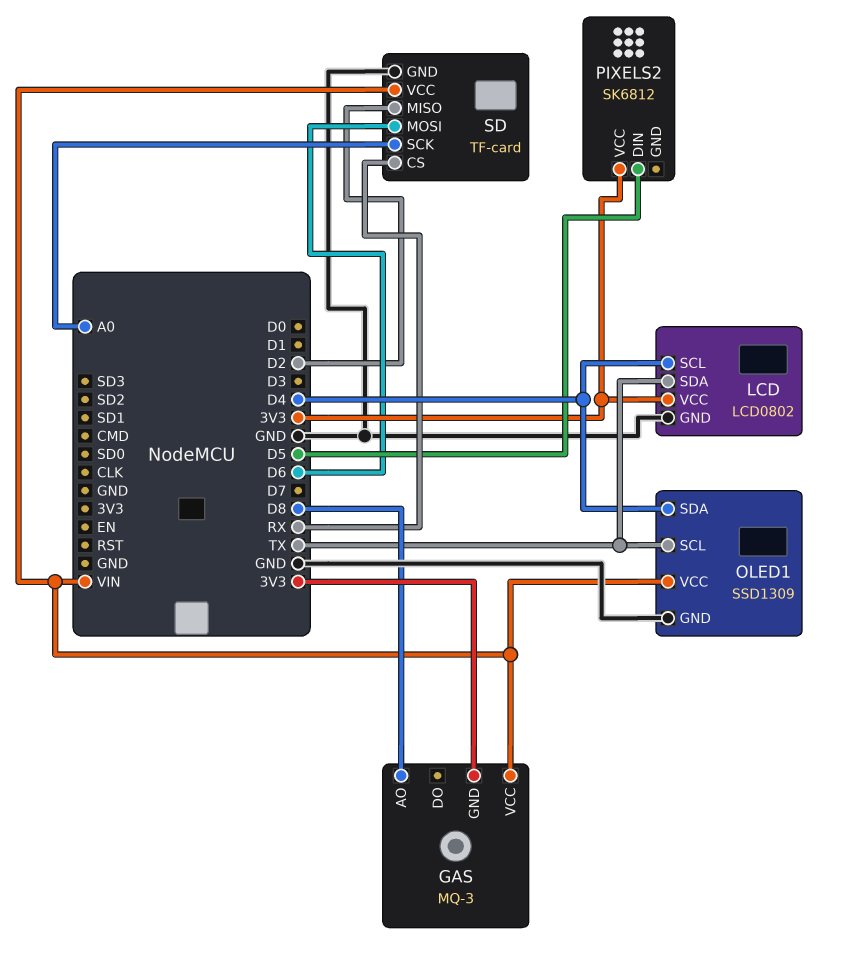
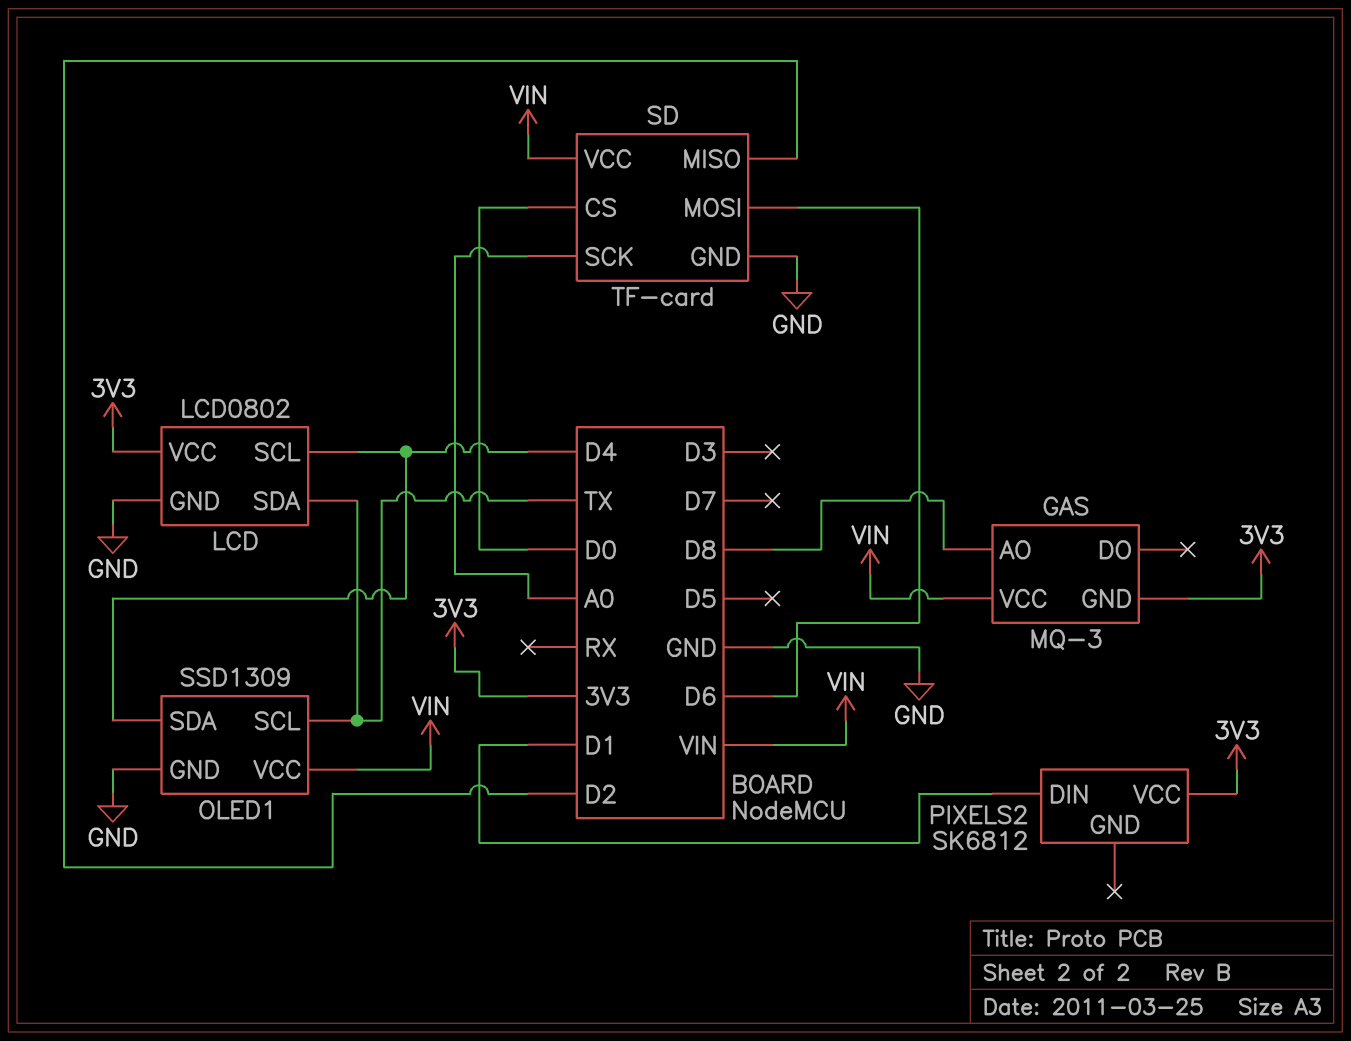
PIXELS2 pin DIN: D5 -> D1
SD pin CS: RX -> D0

